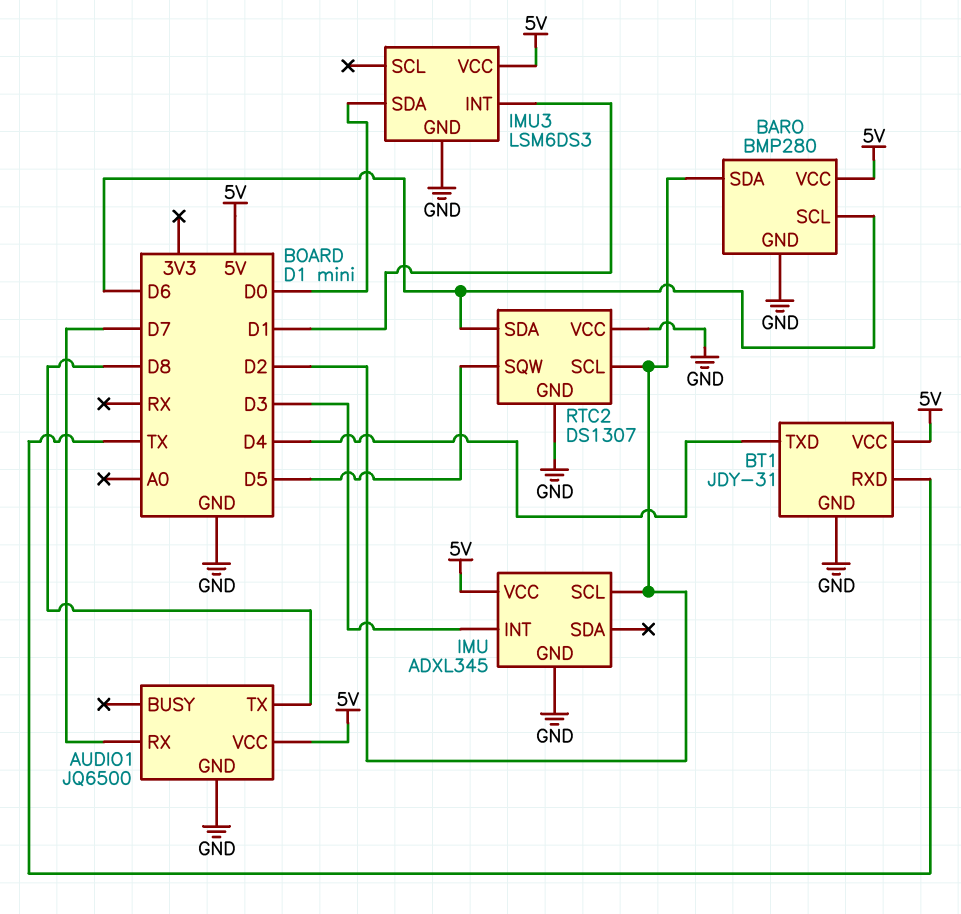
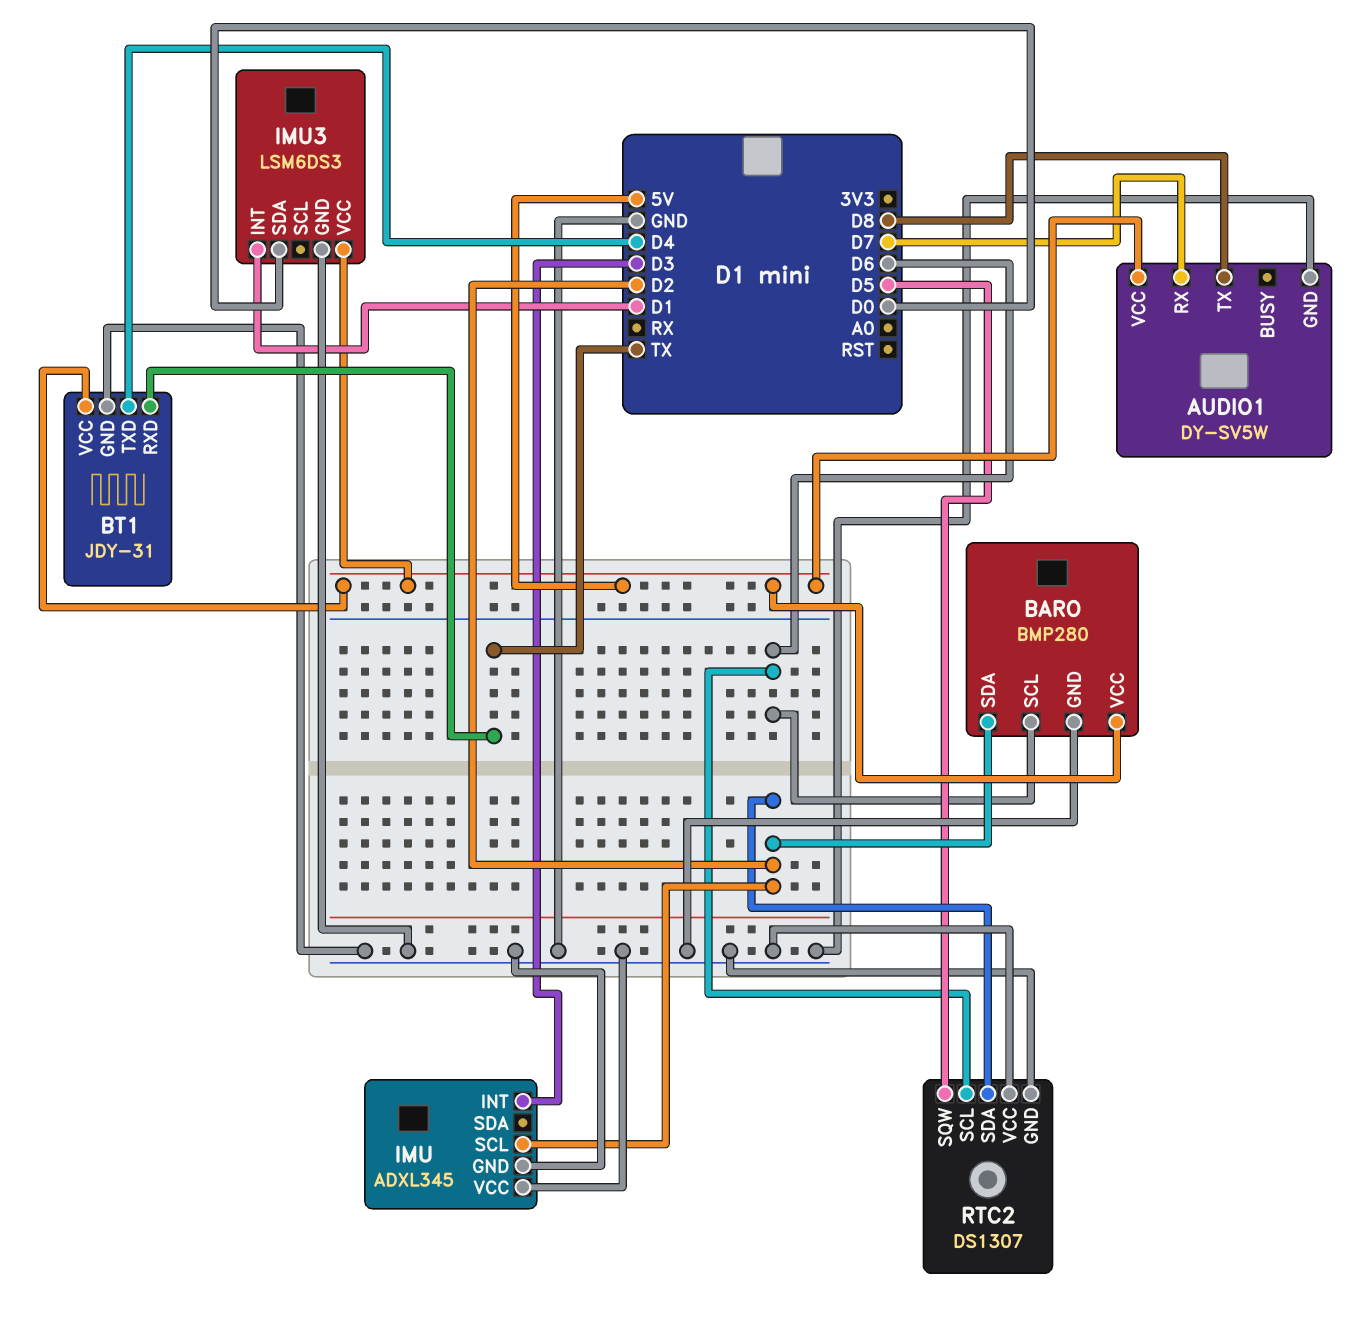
AUDIO1: JQ6500 -> DY-SV5W
IMU pin VCC: 5V -> GND
RTC2 pin SCL: D2 -> D6
RTC2 pin SDA: D6 -> D2

